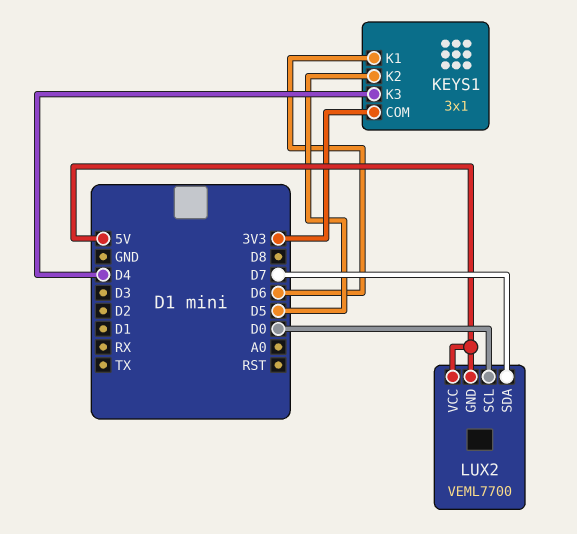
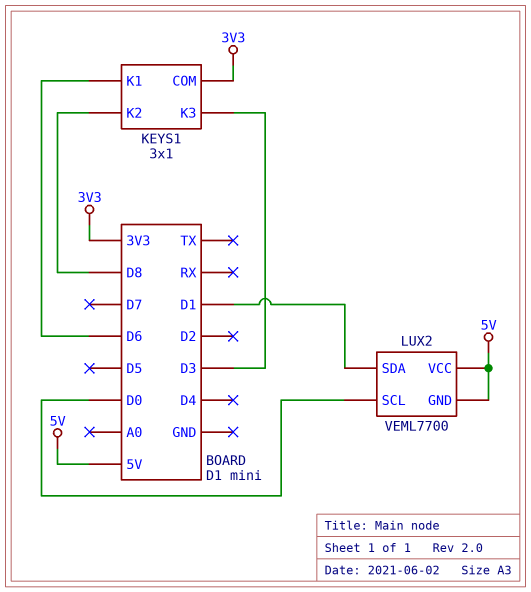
KEYS1 pin K2: D5 -> D8
KEYS1 pin K3: D4 -> D3
LUX2 pin SDA: D7 -> D1

